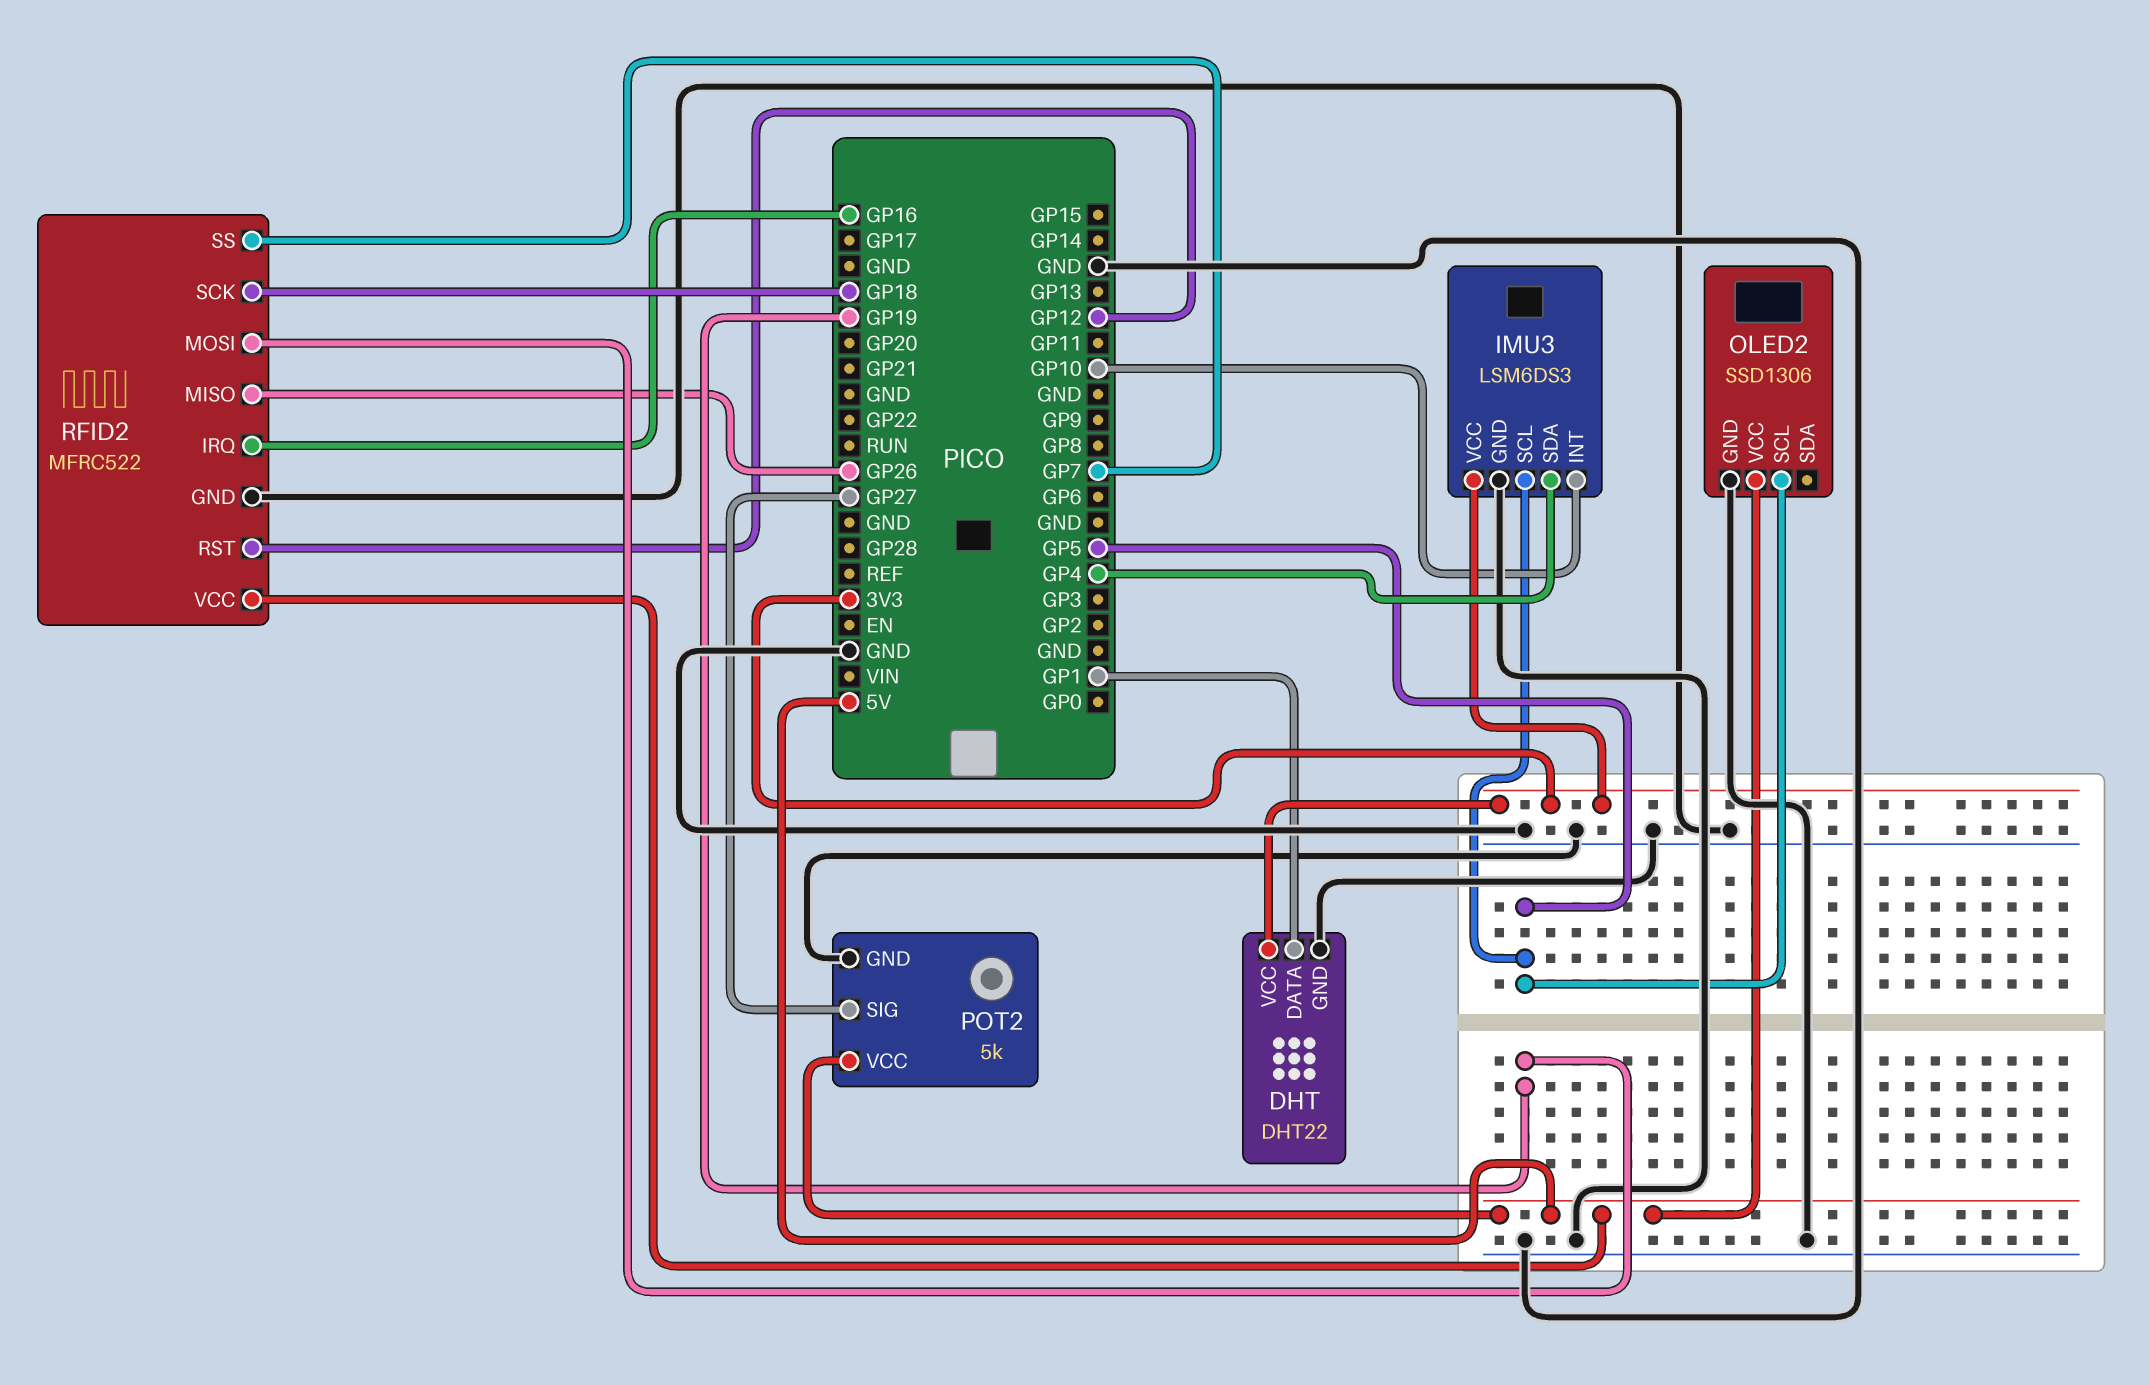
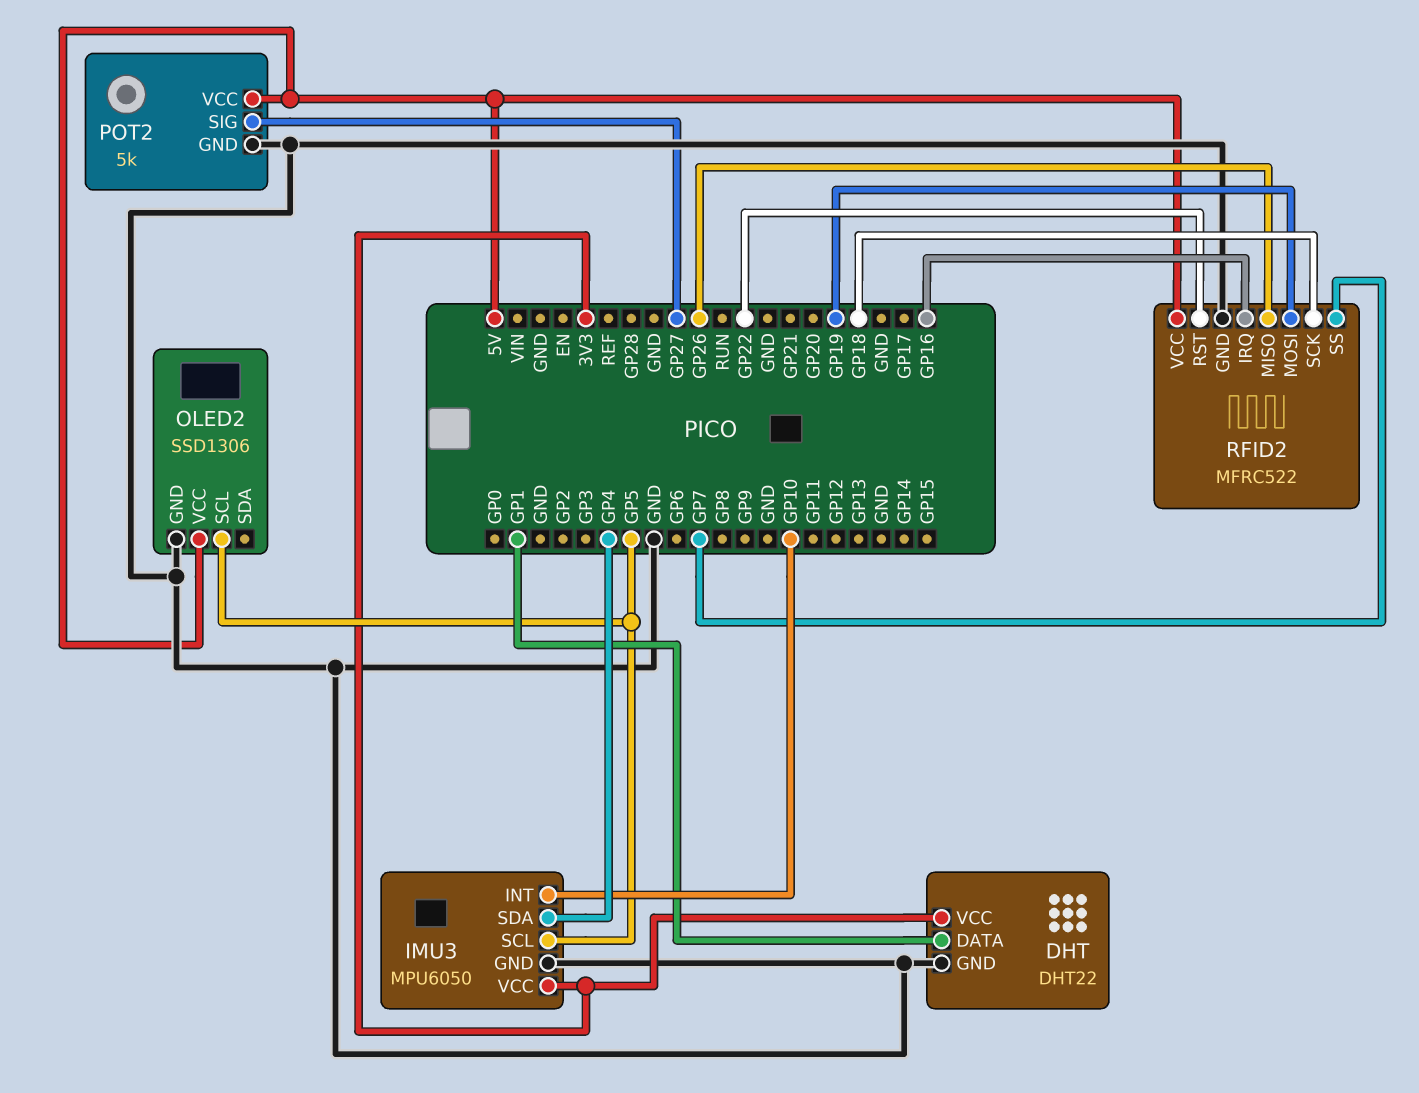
IMU3: LSM6DS3 -> MPU6050
RFID2 pin RST: GP12 -> GP22

